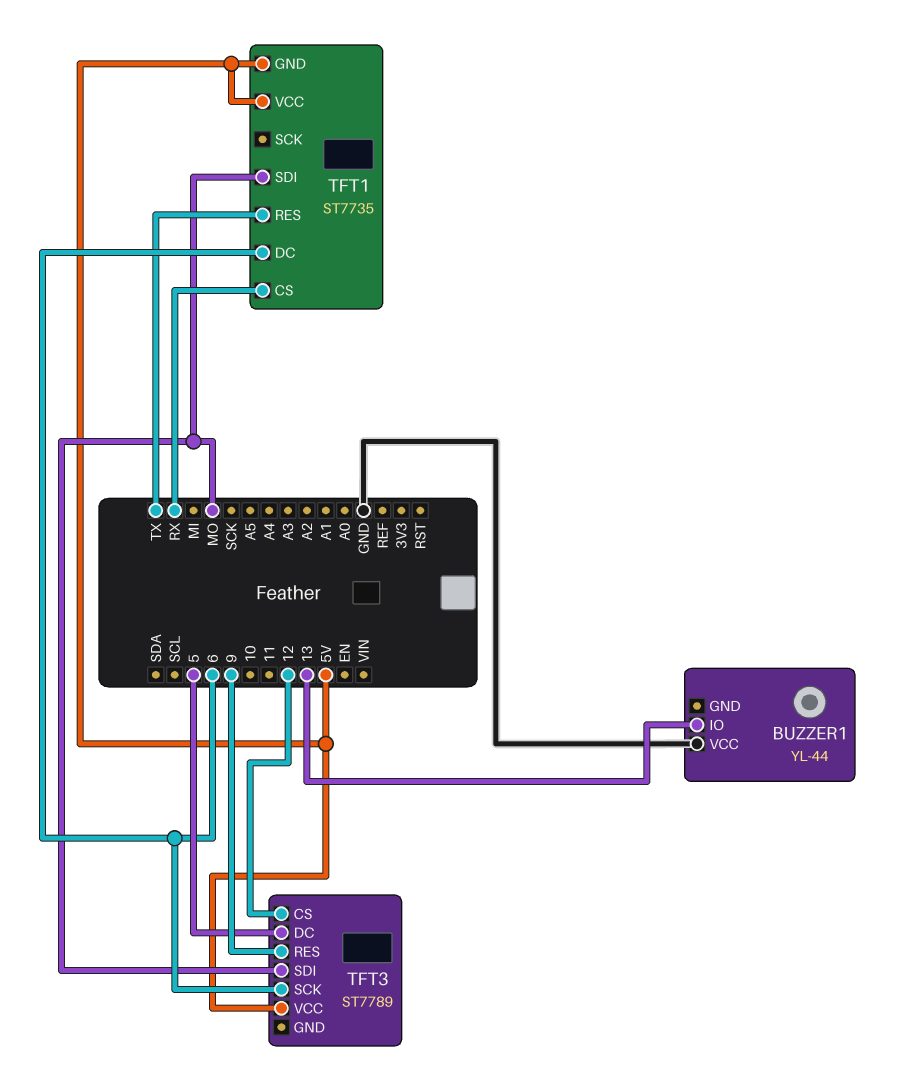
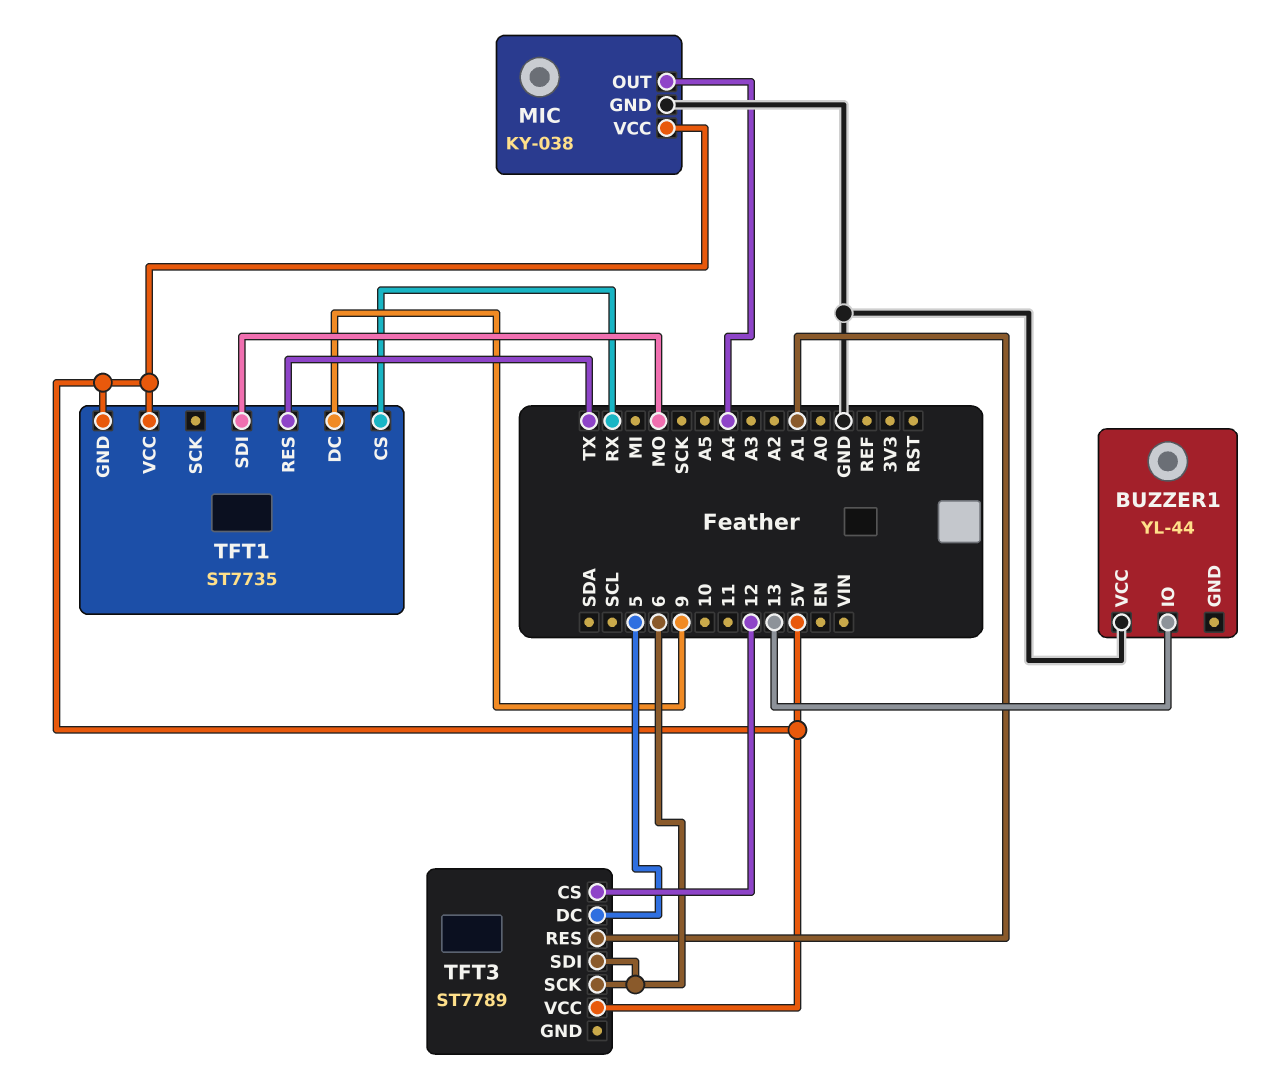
MIC: none -> KY-038
MIC pin GND: none -> GND
MIC pin OUT: none -> A4
MIC pin VCC: none -> 5V
TFT1 pin DC: 6 -> 9
TFT3 pin RES: 9 -> A1
TFT3 pin SDI: MO -> 6

